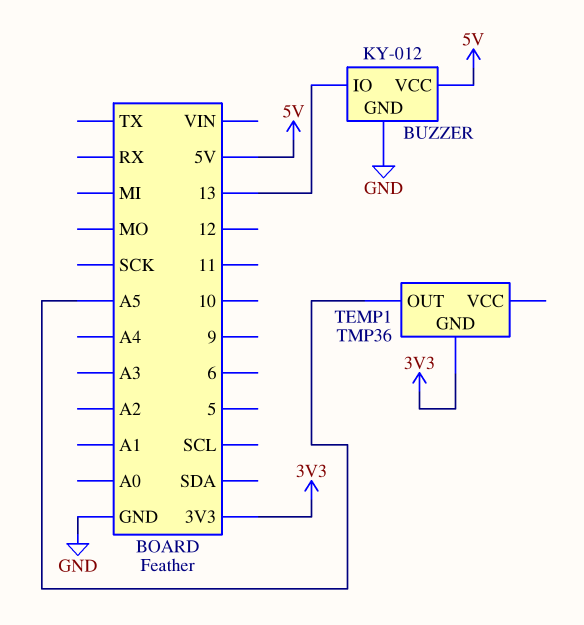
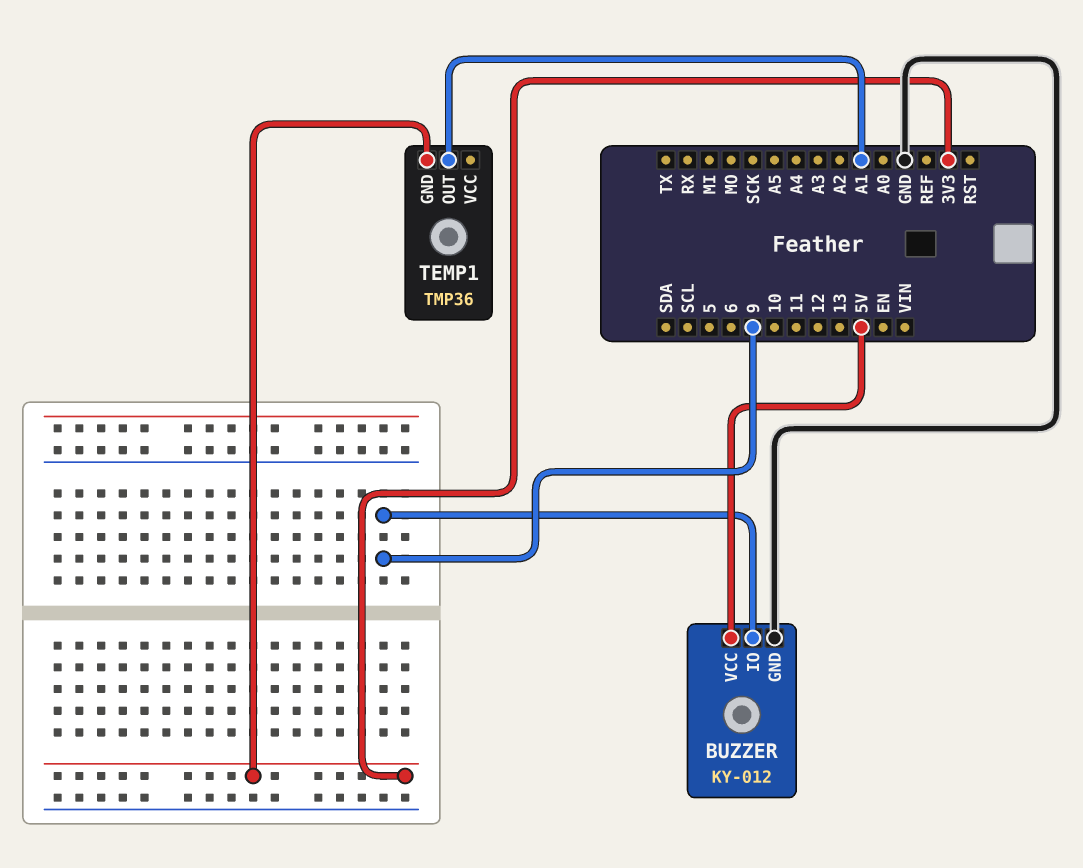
BUZZER pin IO: 13 -> 9
TEMP1 pin OUT: A5 -> A1

